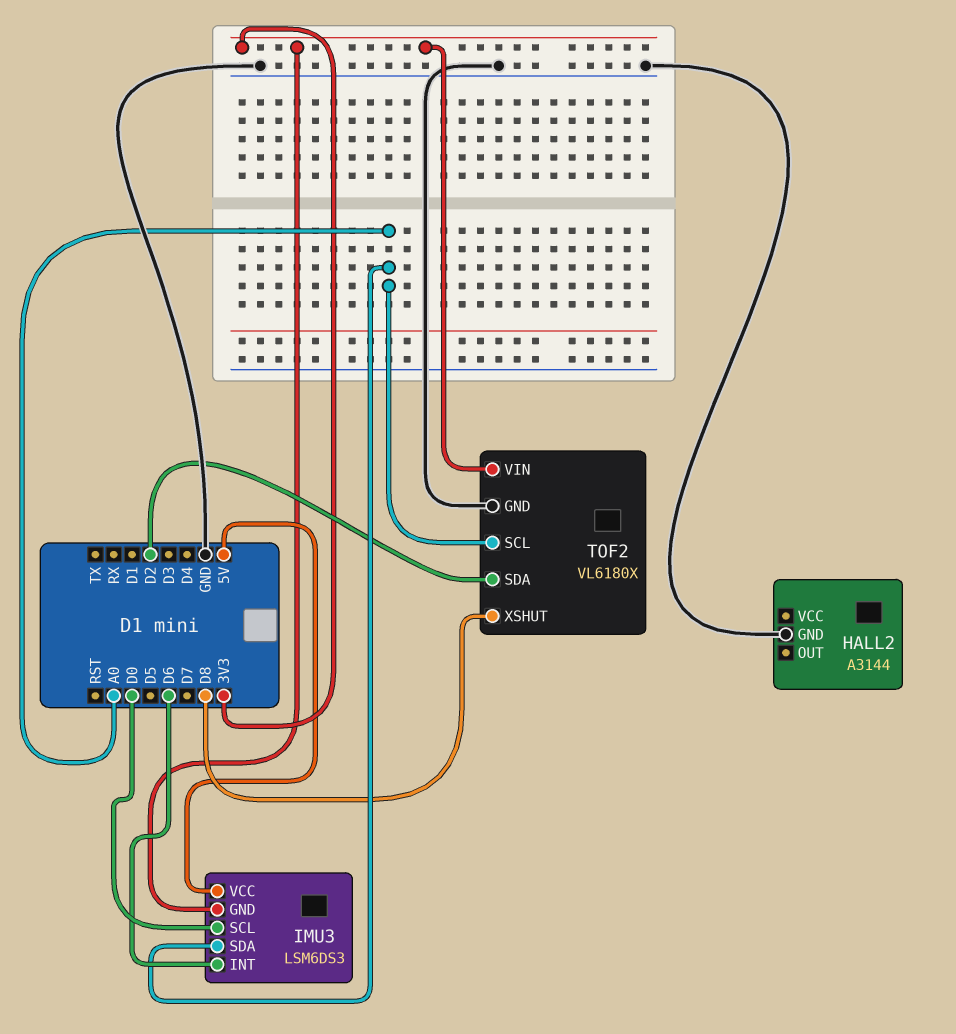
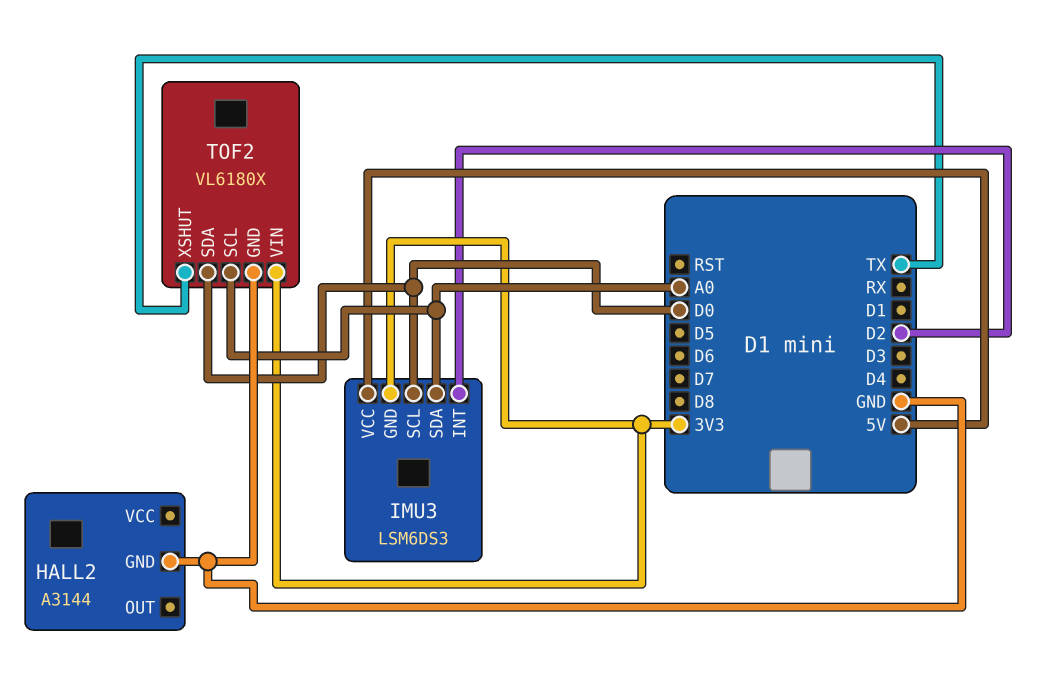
IMU3 pin INT: D6 -> D2
TOF2 pin SDA: D2 -> D0
TOF2 pin XSHUT: D8 -> TX

